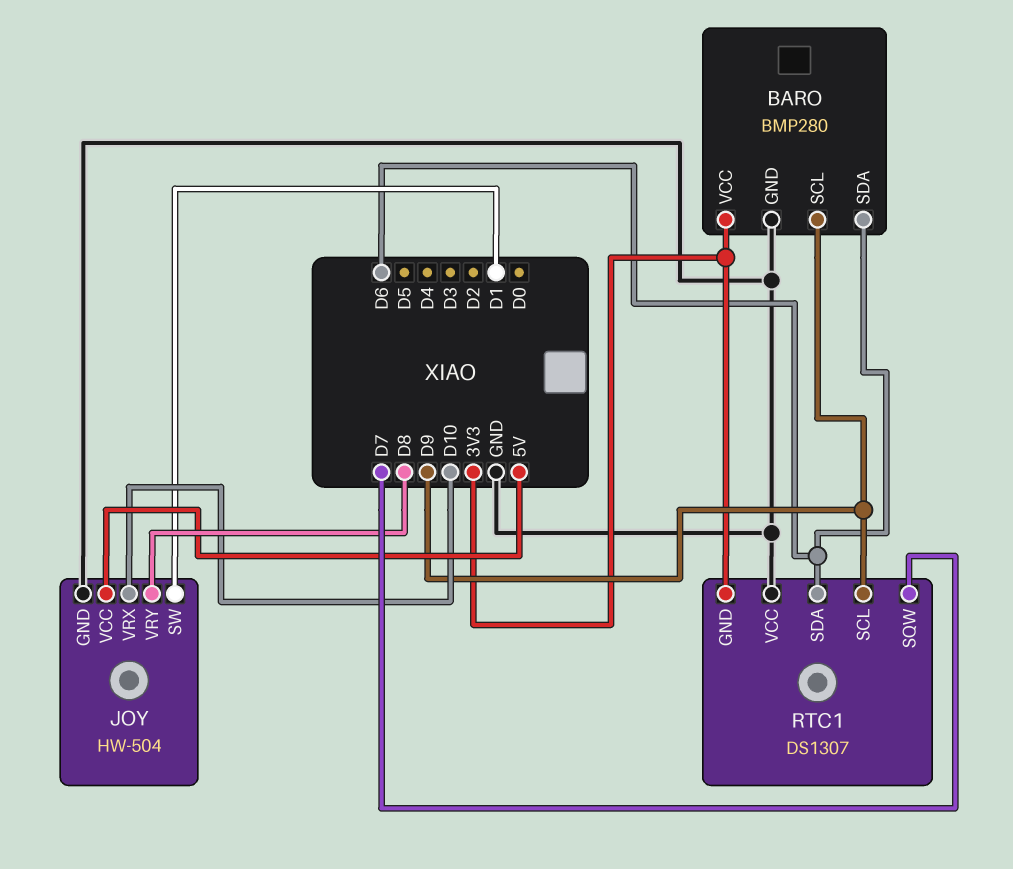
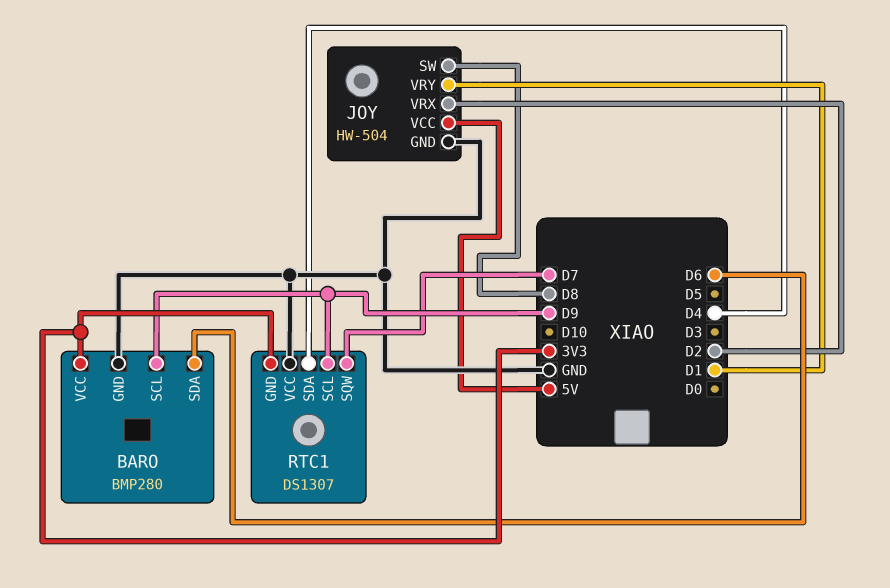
JOY pin SW: D1 -> D8
JOY pin VRX: D10 -> D2
JOY pin VRY: D8 -> D1
RTC1 pin SDA: D6 -> D4

